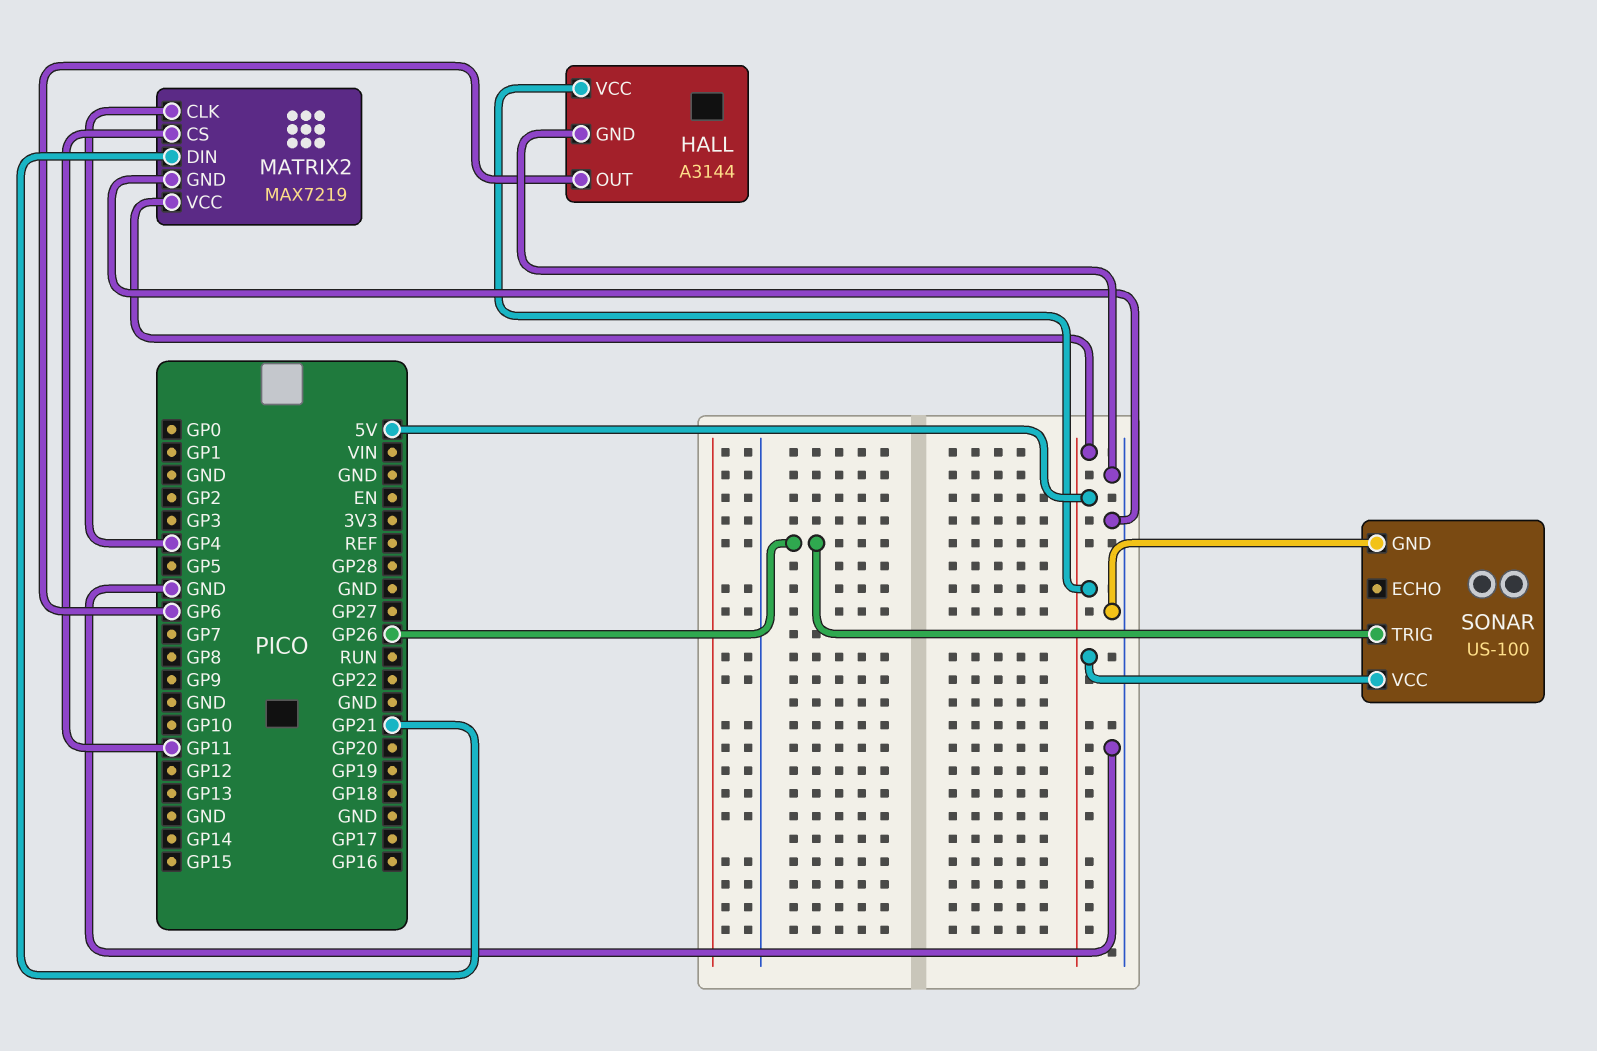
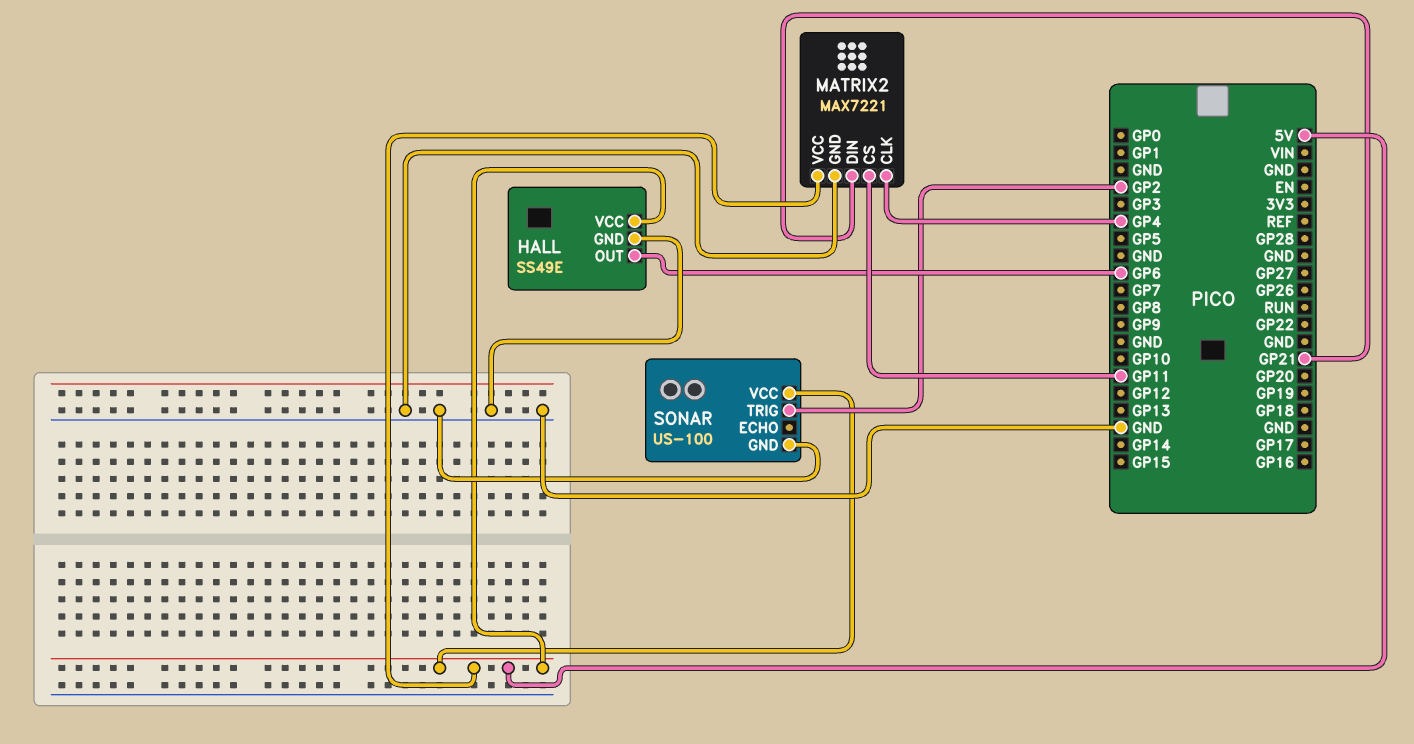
HALL: A3144 -> SS49E
MATRIX2: MAX7219 -> MAX7221
SONAR pin TRIG: GP26 -> GP2

